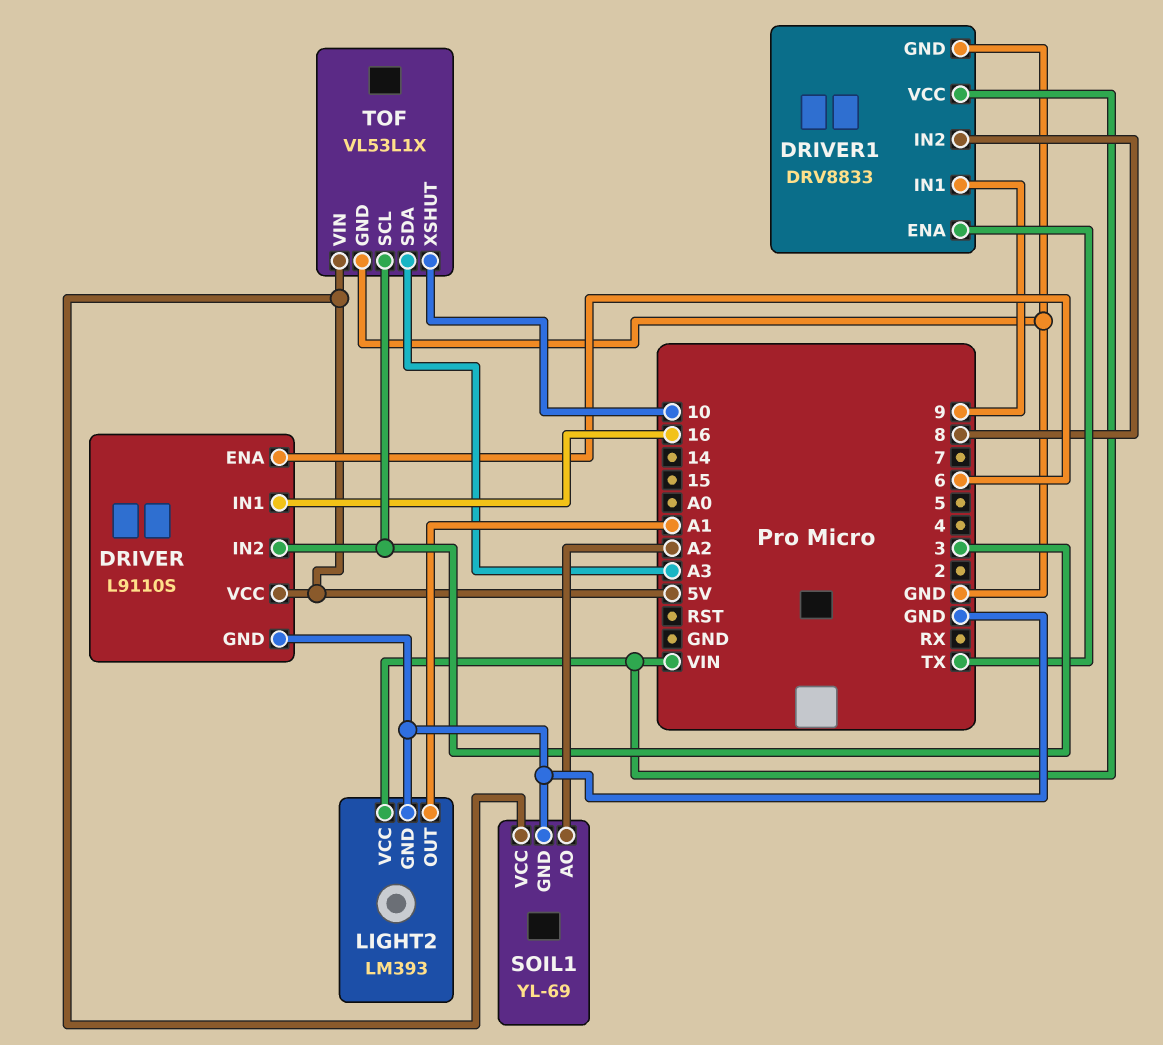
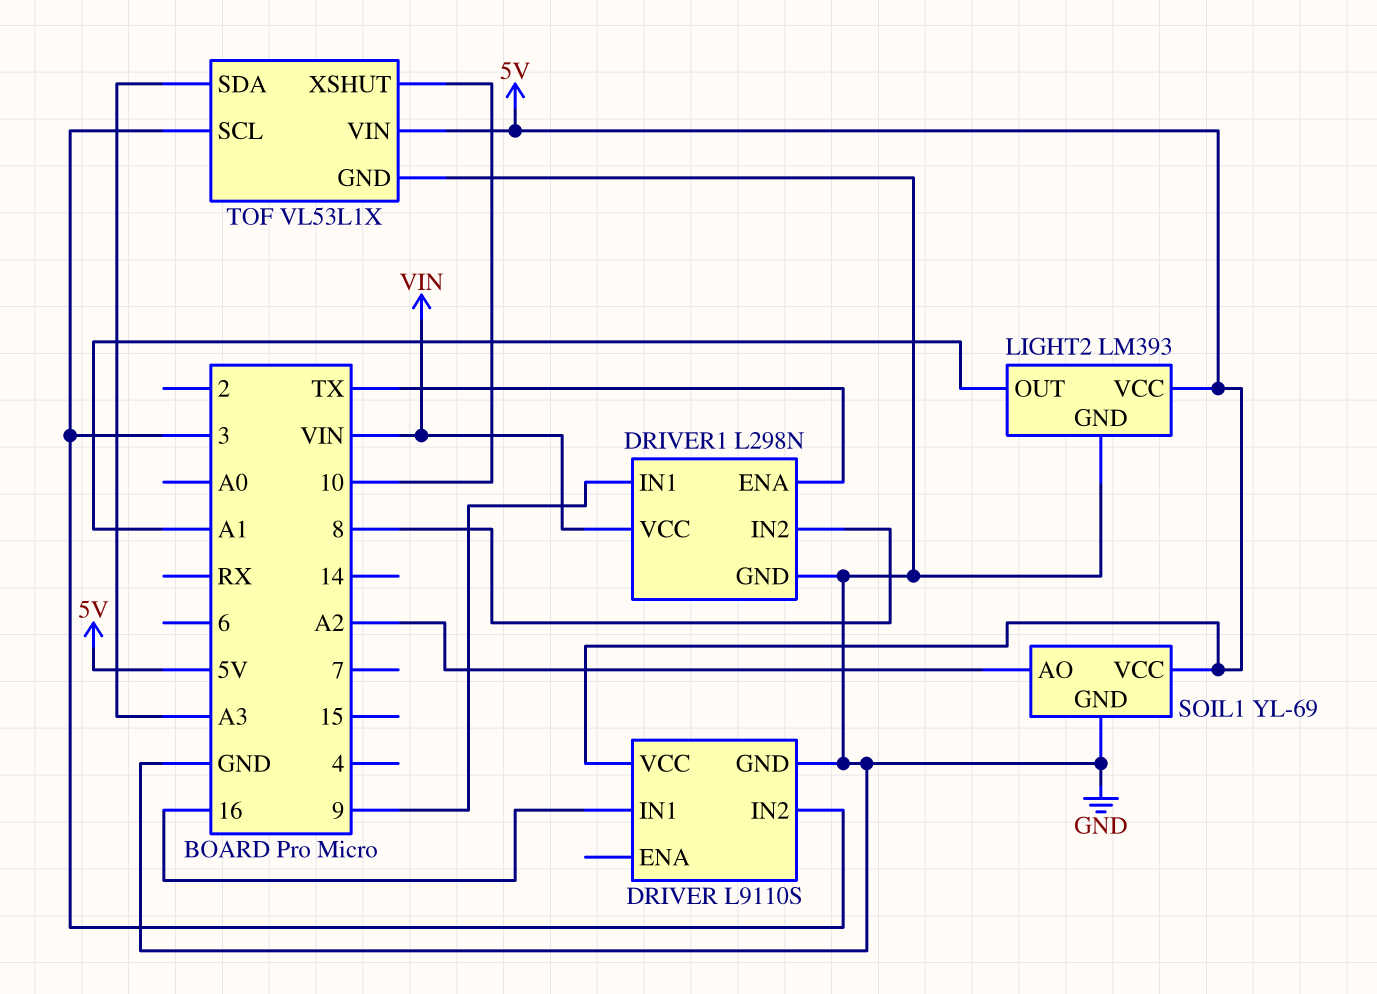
DRIVER pin ENA: 6 -> none
DRIVER1: DRV8833 -> L298N
LIGHT2 pin VCC: VIN -> 5V

